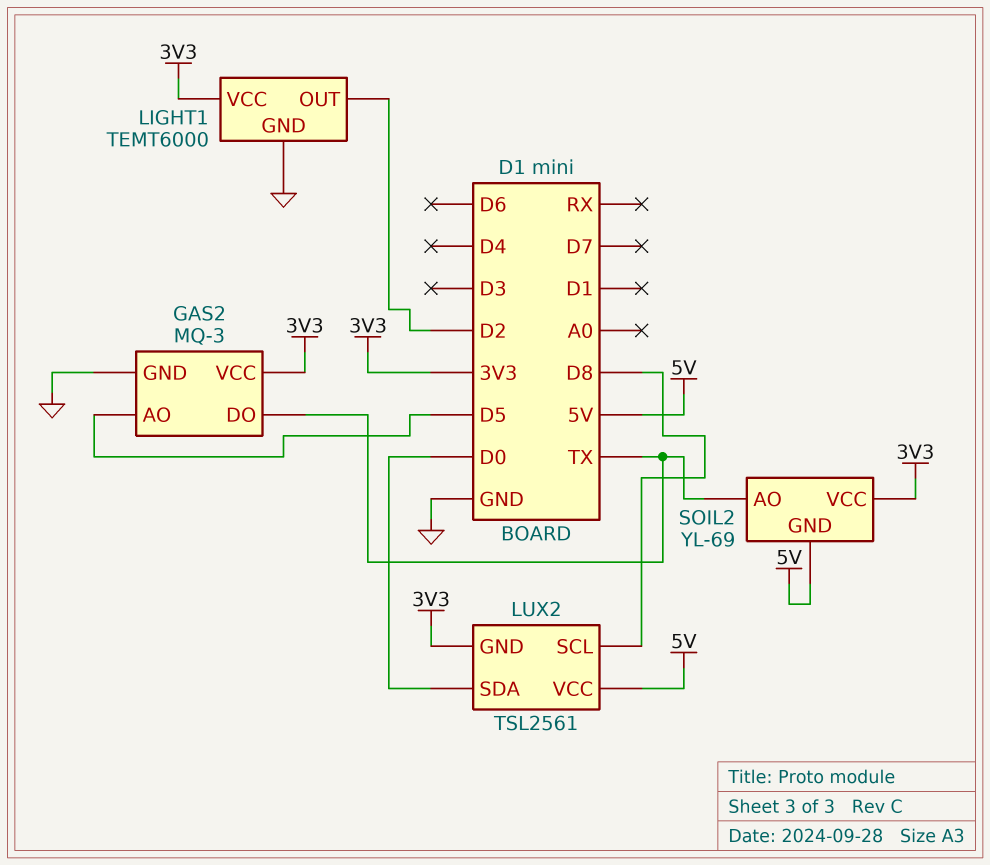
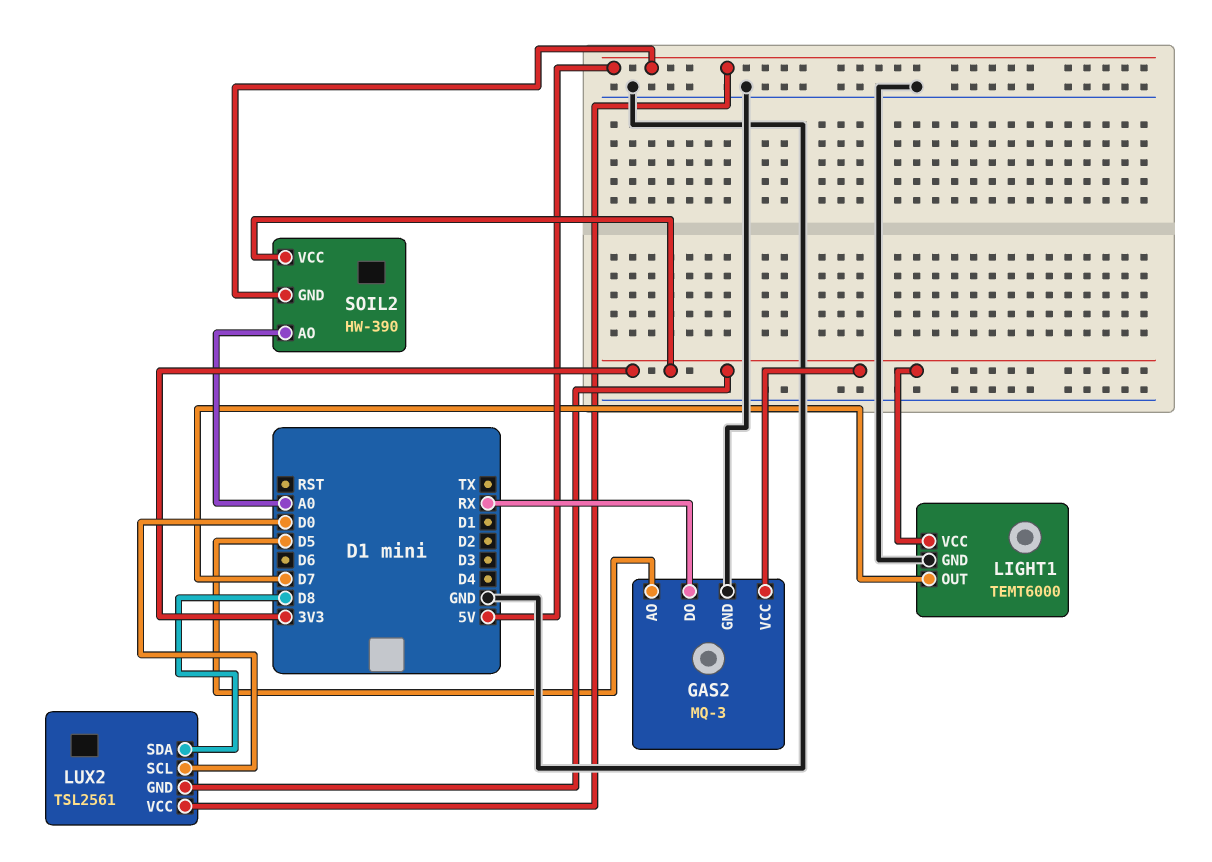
GAS2 pin DO: TX -> RX
LIGHT1 pin OUT: D2 -> D7
LUX2 pin SCL: D8 -> D0
LUX2 pin SDA: D0 -> D8
SOIL2: YL-69 -> HW-390
SOIL2 pin AO: TX -> A0

